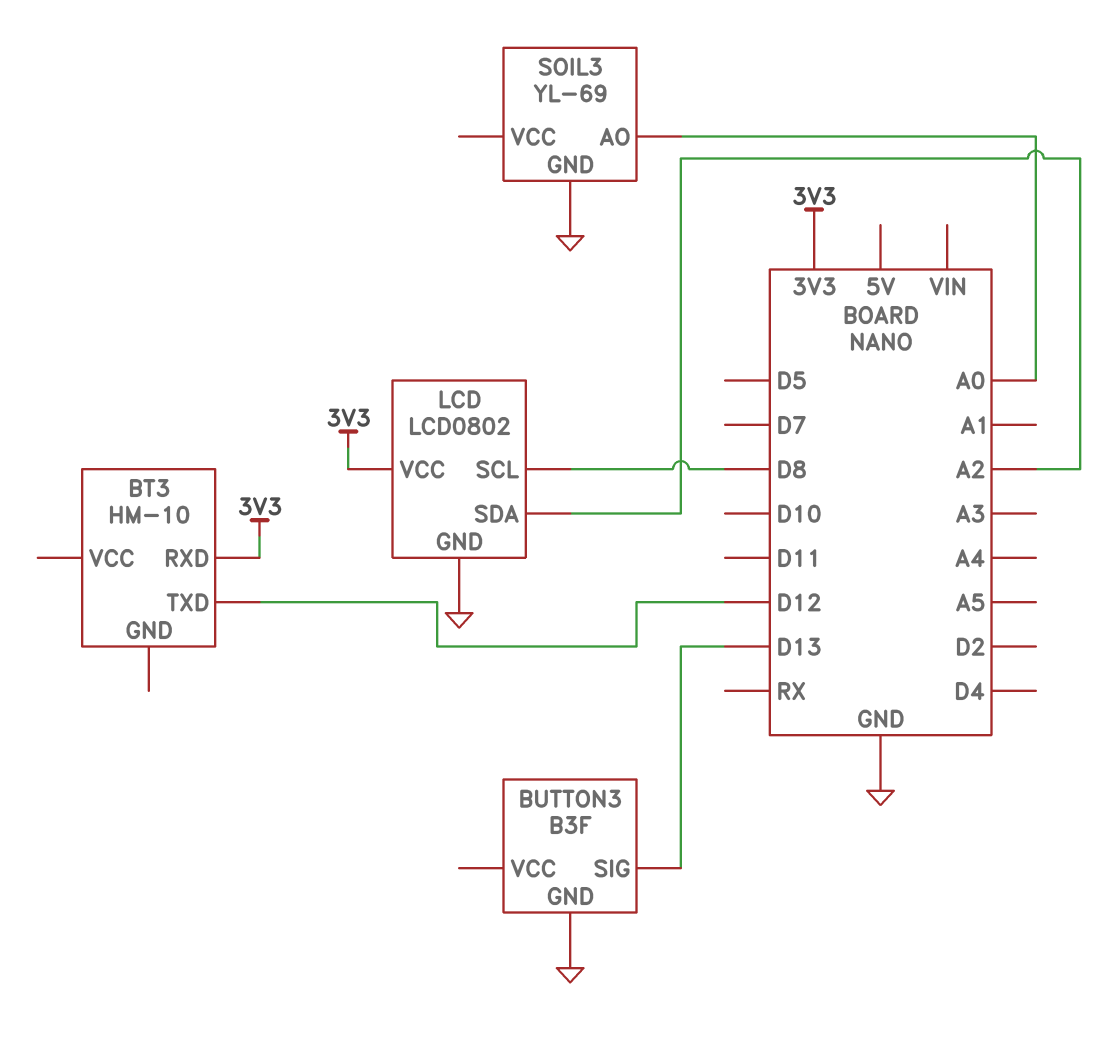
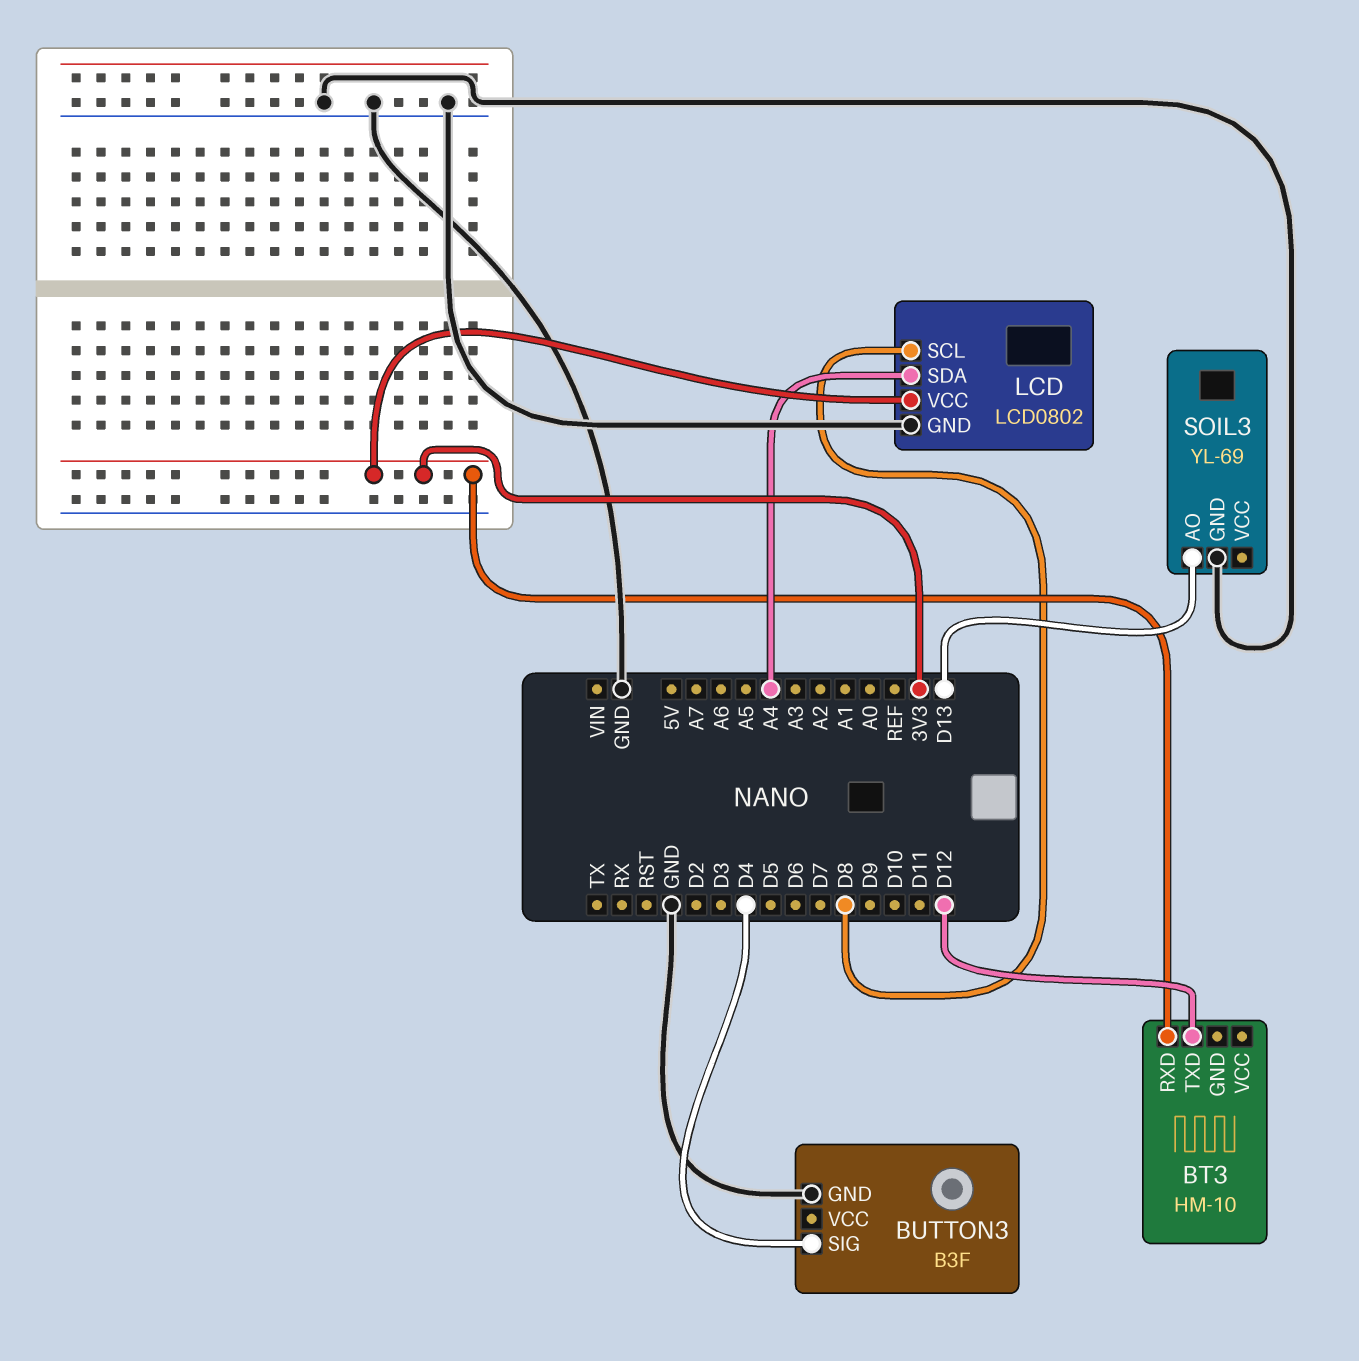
BUTTON3 pin SIG: D13 -> D4
LCD pin SDA: A2 -> A4
SOIL3 pin AO: A0 -> D13

